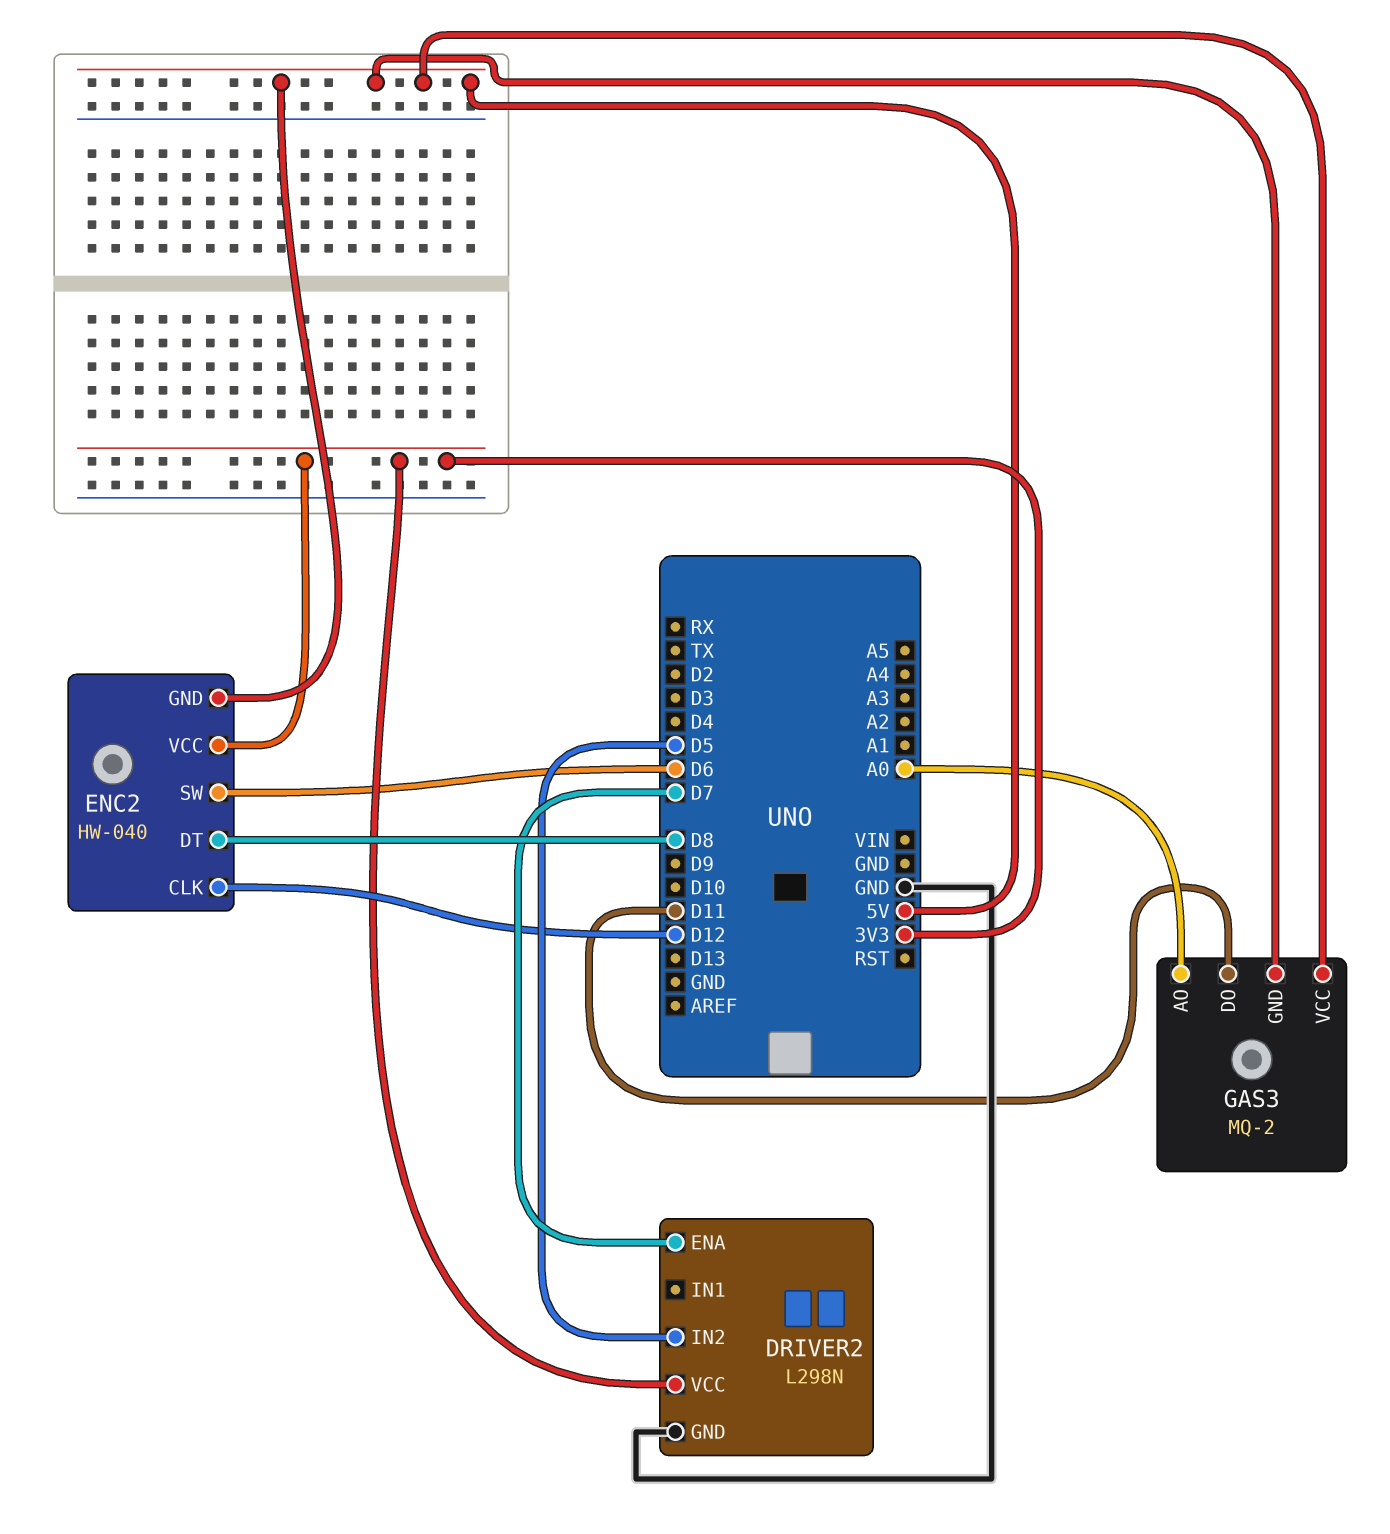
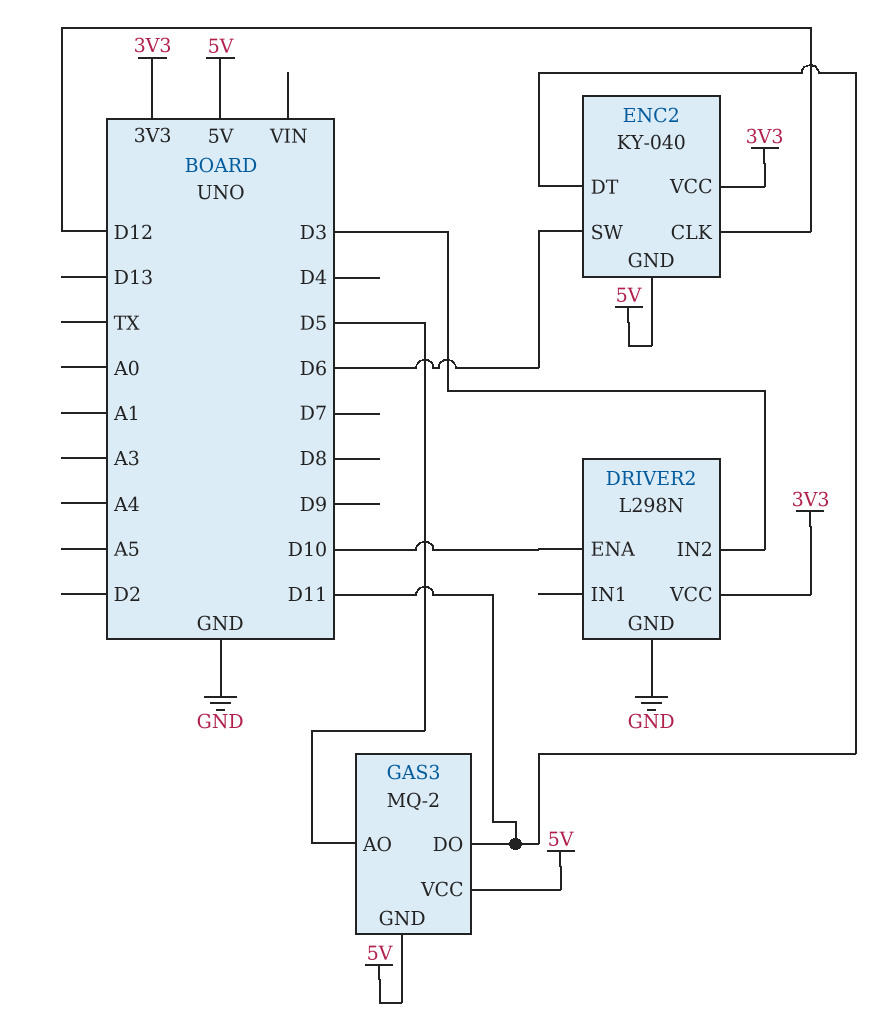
DRIVER2 pin ENA: D7 -> D10
DRIVER2 pin IN2: D5 -> D3
ENC2: HW-040 -> KY-040
ENC2 pin DT: D8 -> D11
GAS3 pin AO: A0 -> D5

